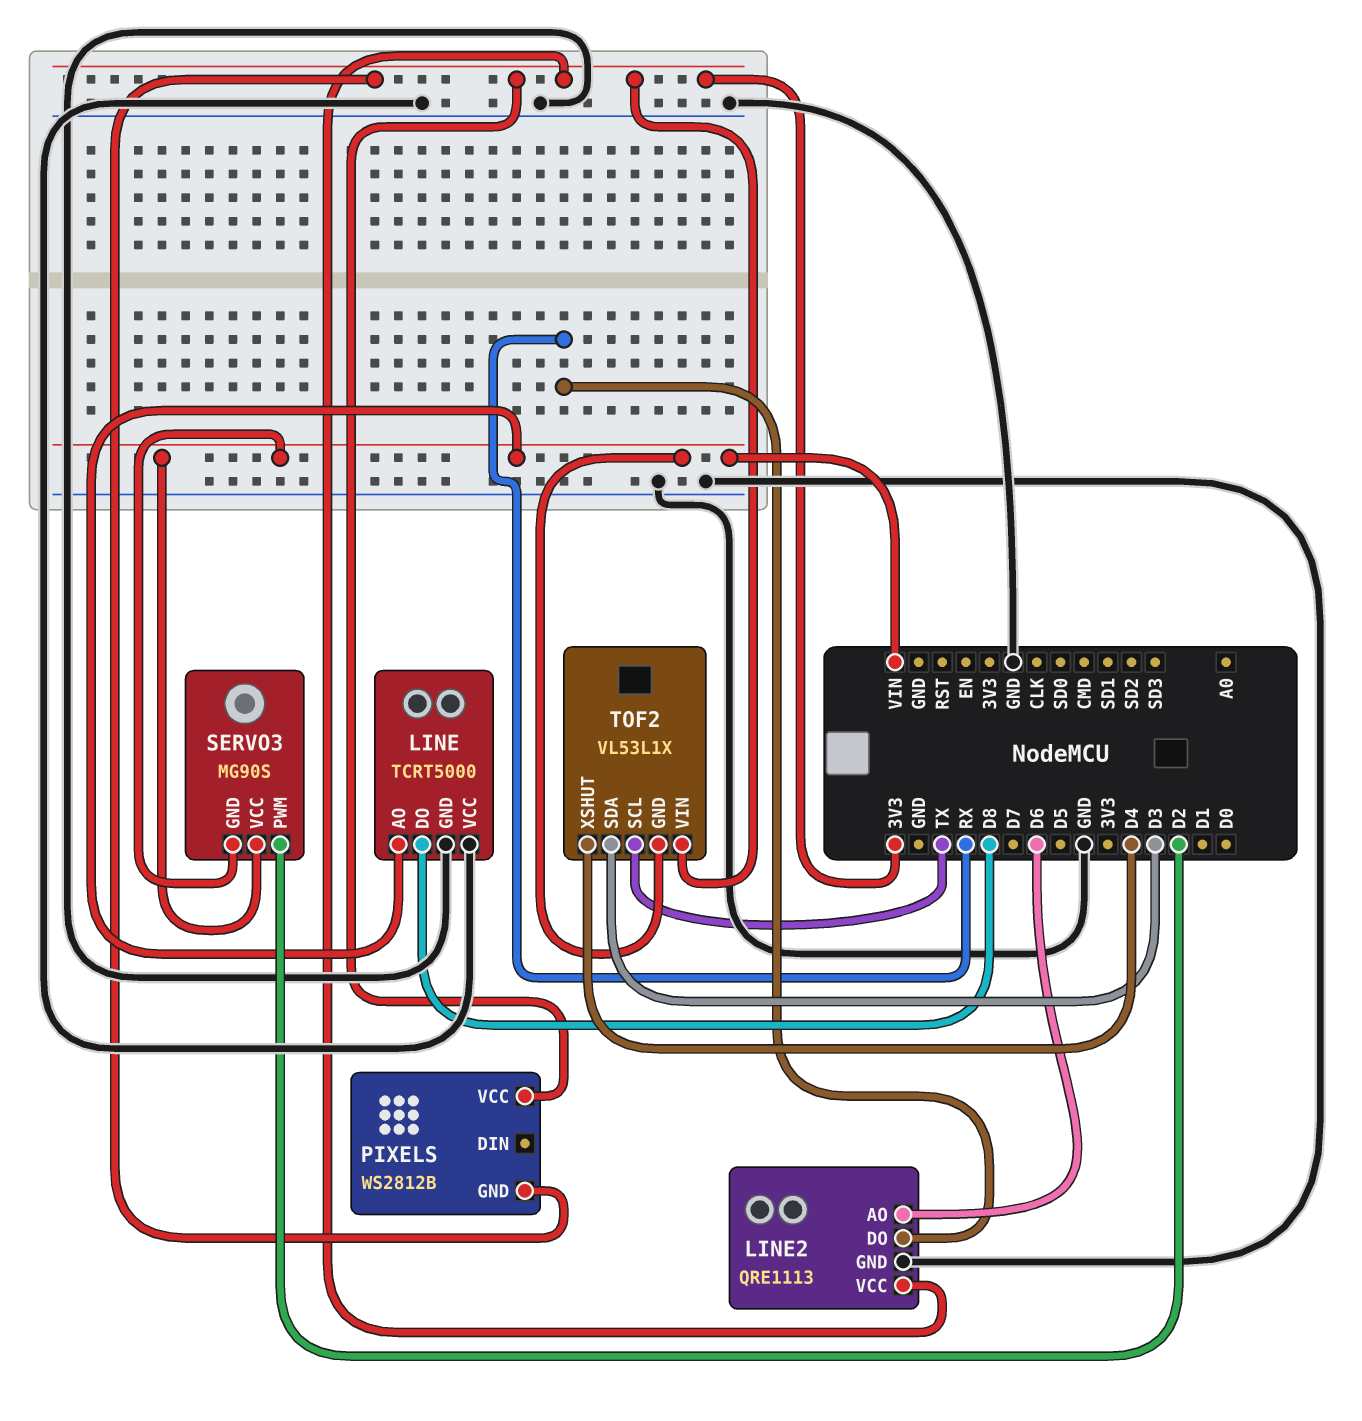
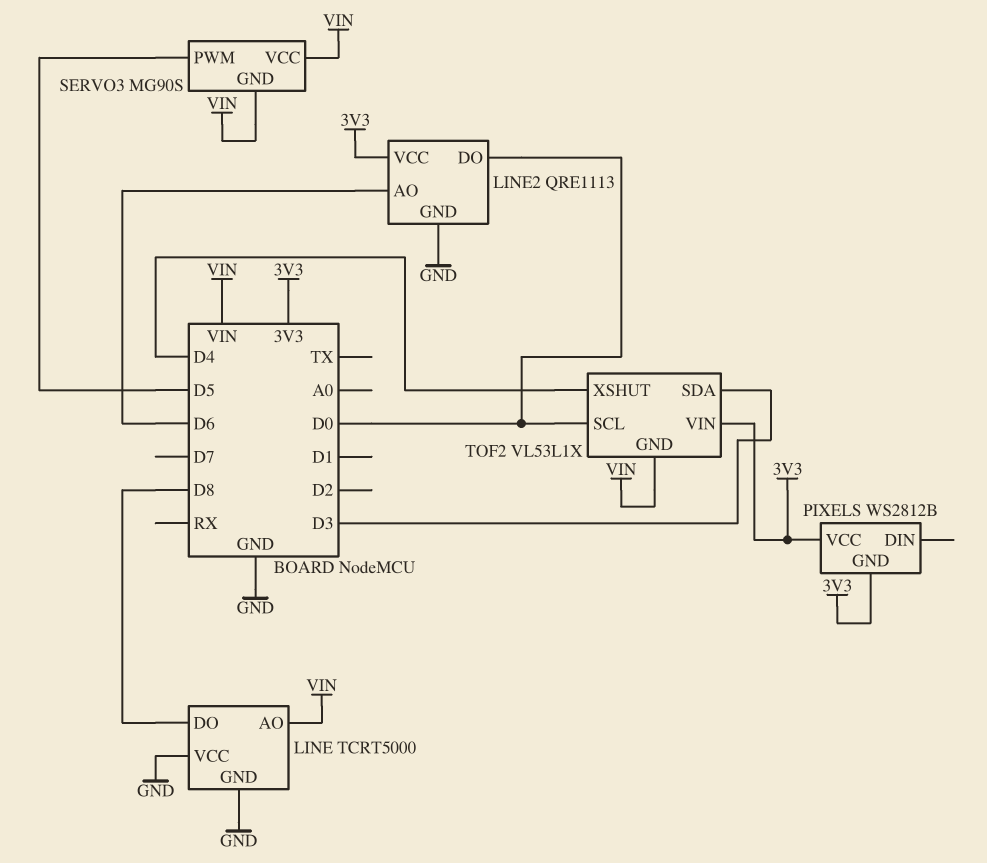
LINE2 pin DO: RX -> D0
SERVO3 pin PWM: D2 -> D5
TOF2 pin SCL: TX -> D0

